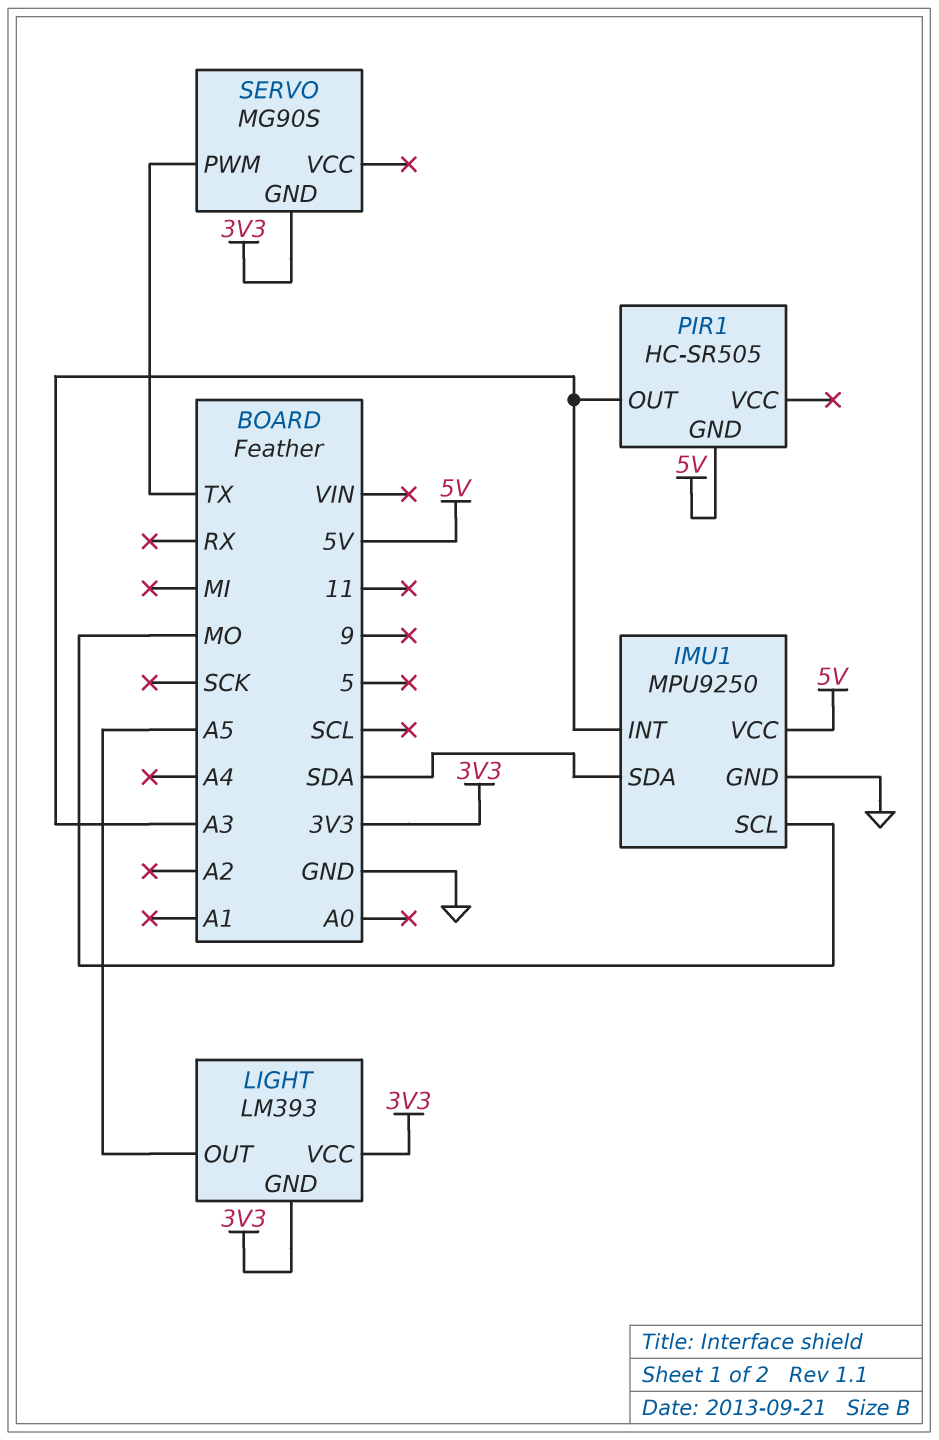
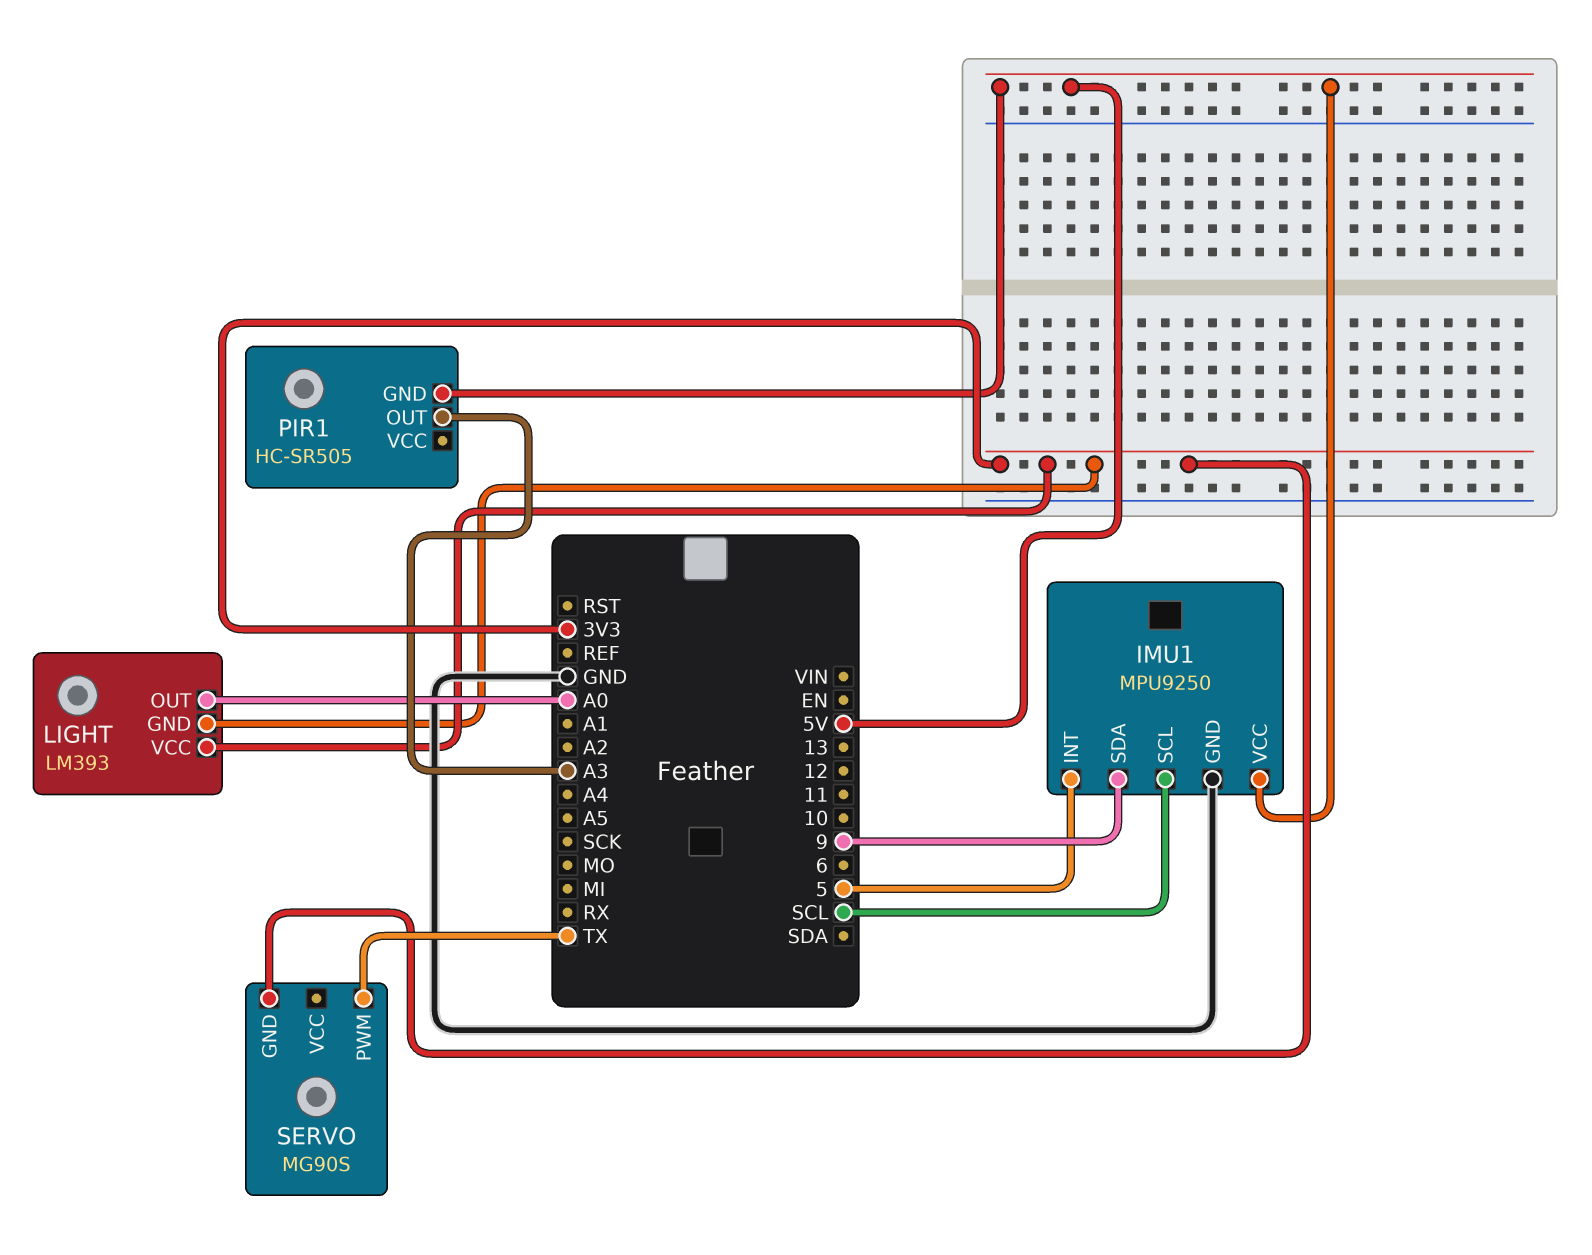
IMU1 pin INT: A3 -> 5
IMU1 pin SCL: MO -> SCL
IMU1 pin SDA: SDA -> 9
LIGHT pin OUT: A5 -> A0

